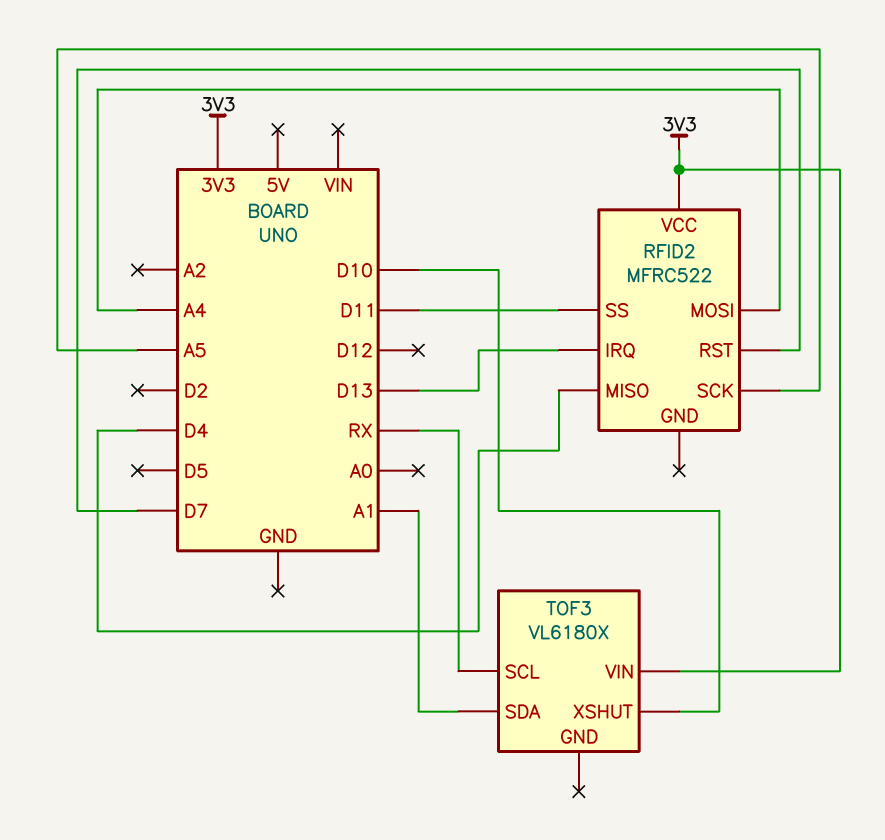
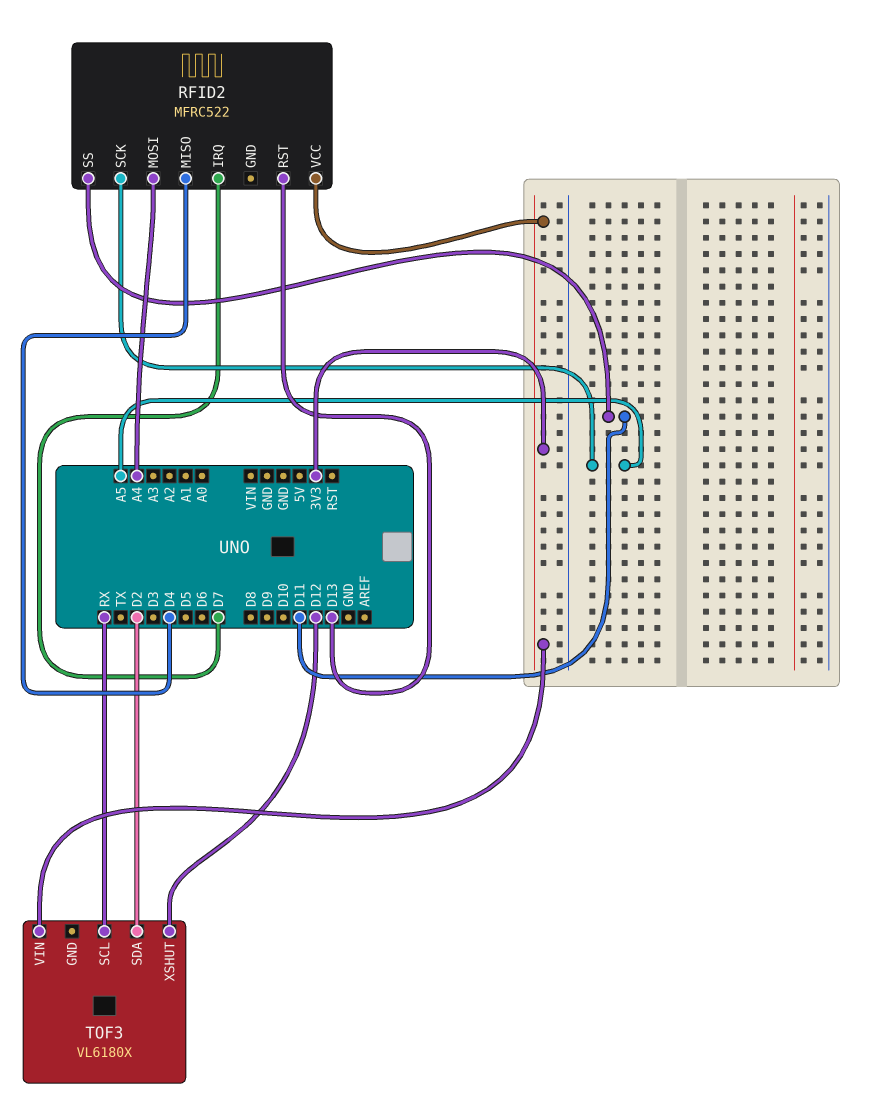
RFID2 pin IRQ: D13 -> D7
RFID2 pin RST: D7 -> D13
TOF3 pin SDA: A1 -> D2
TOF3 pin XSHUT: D10 -> D12

